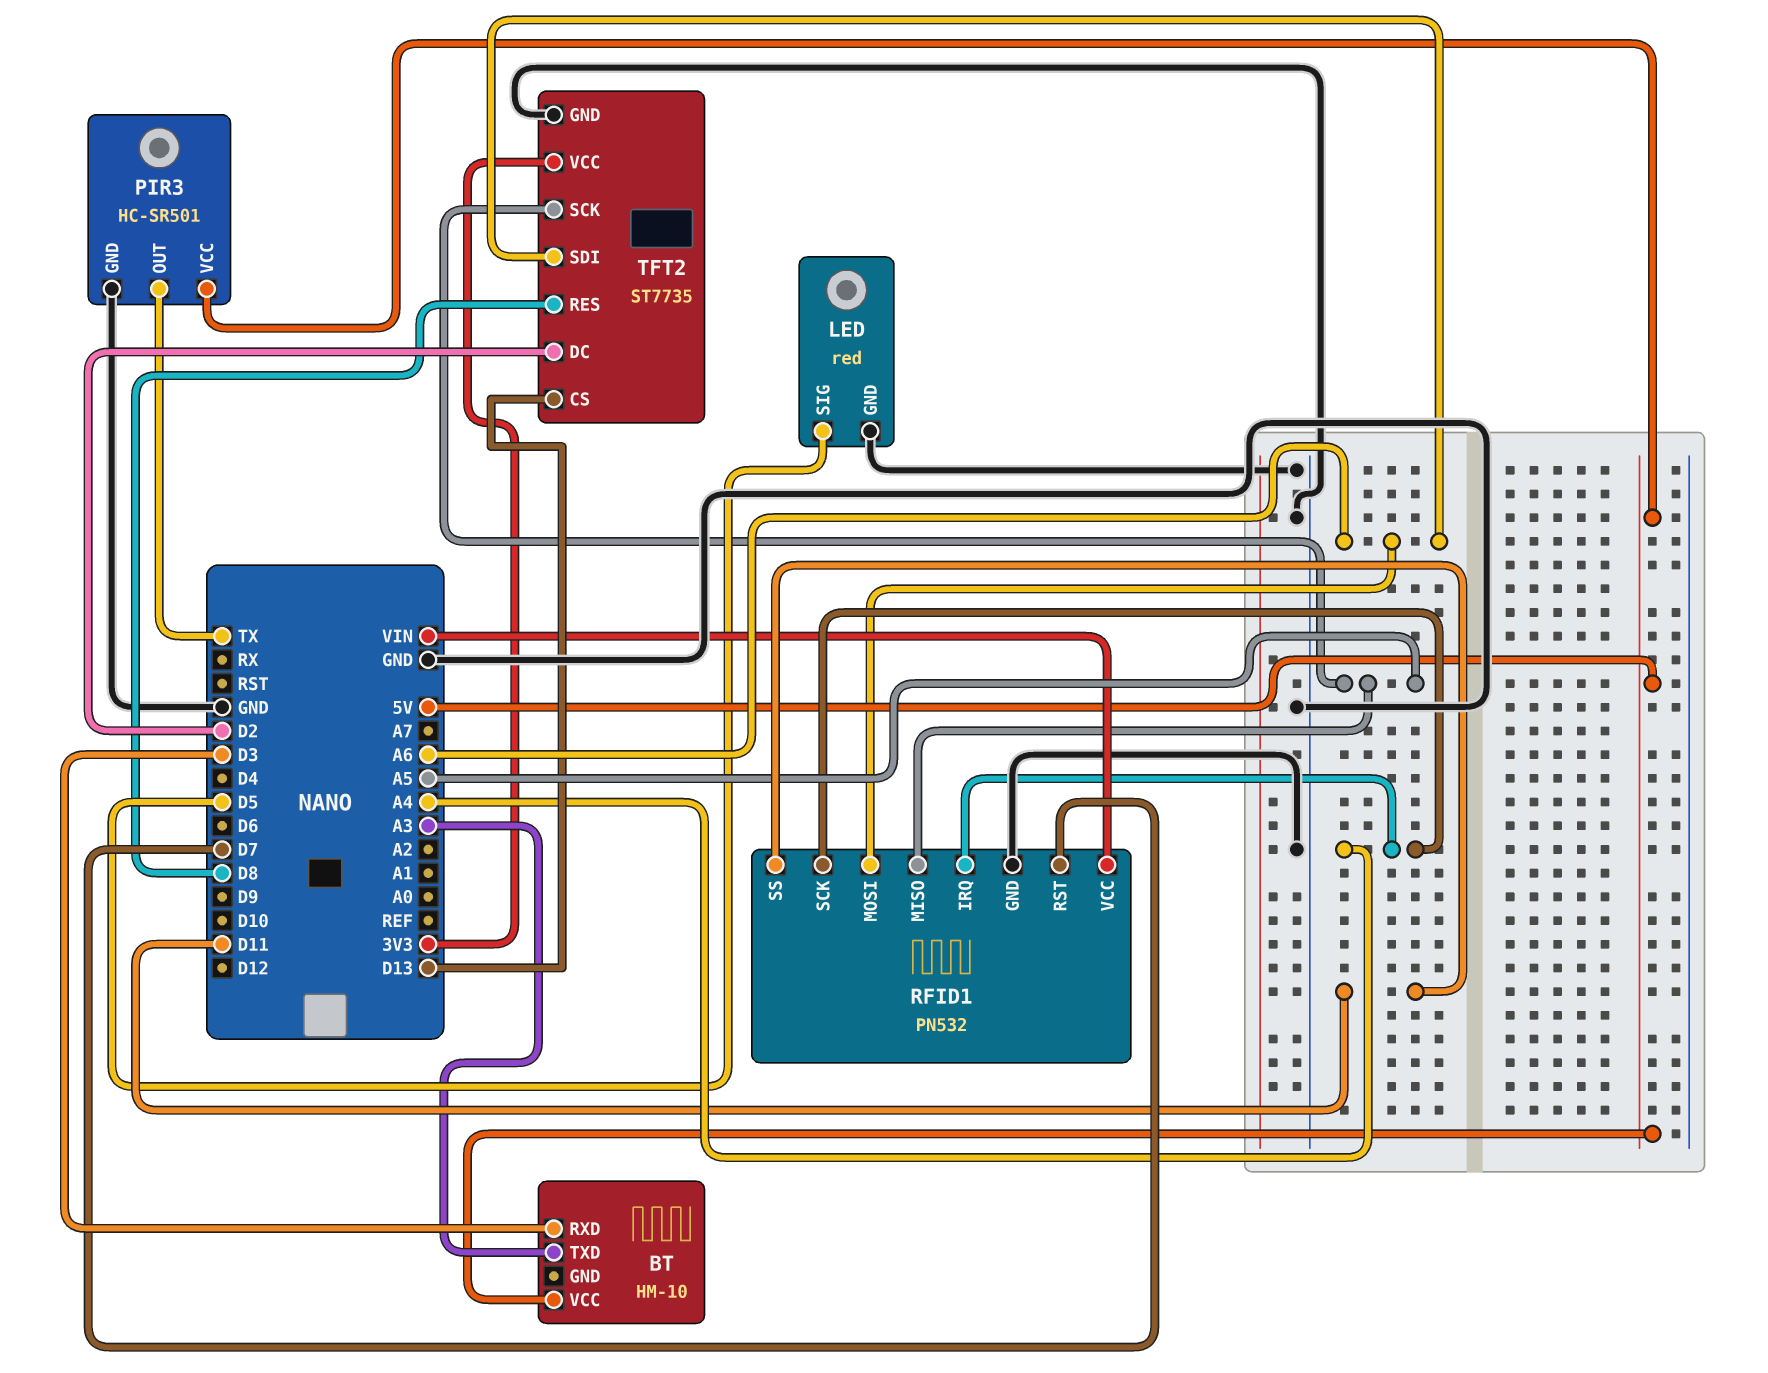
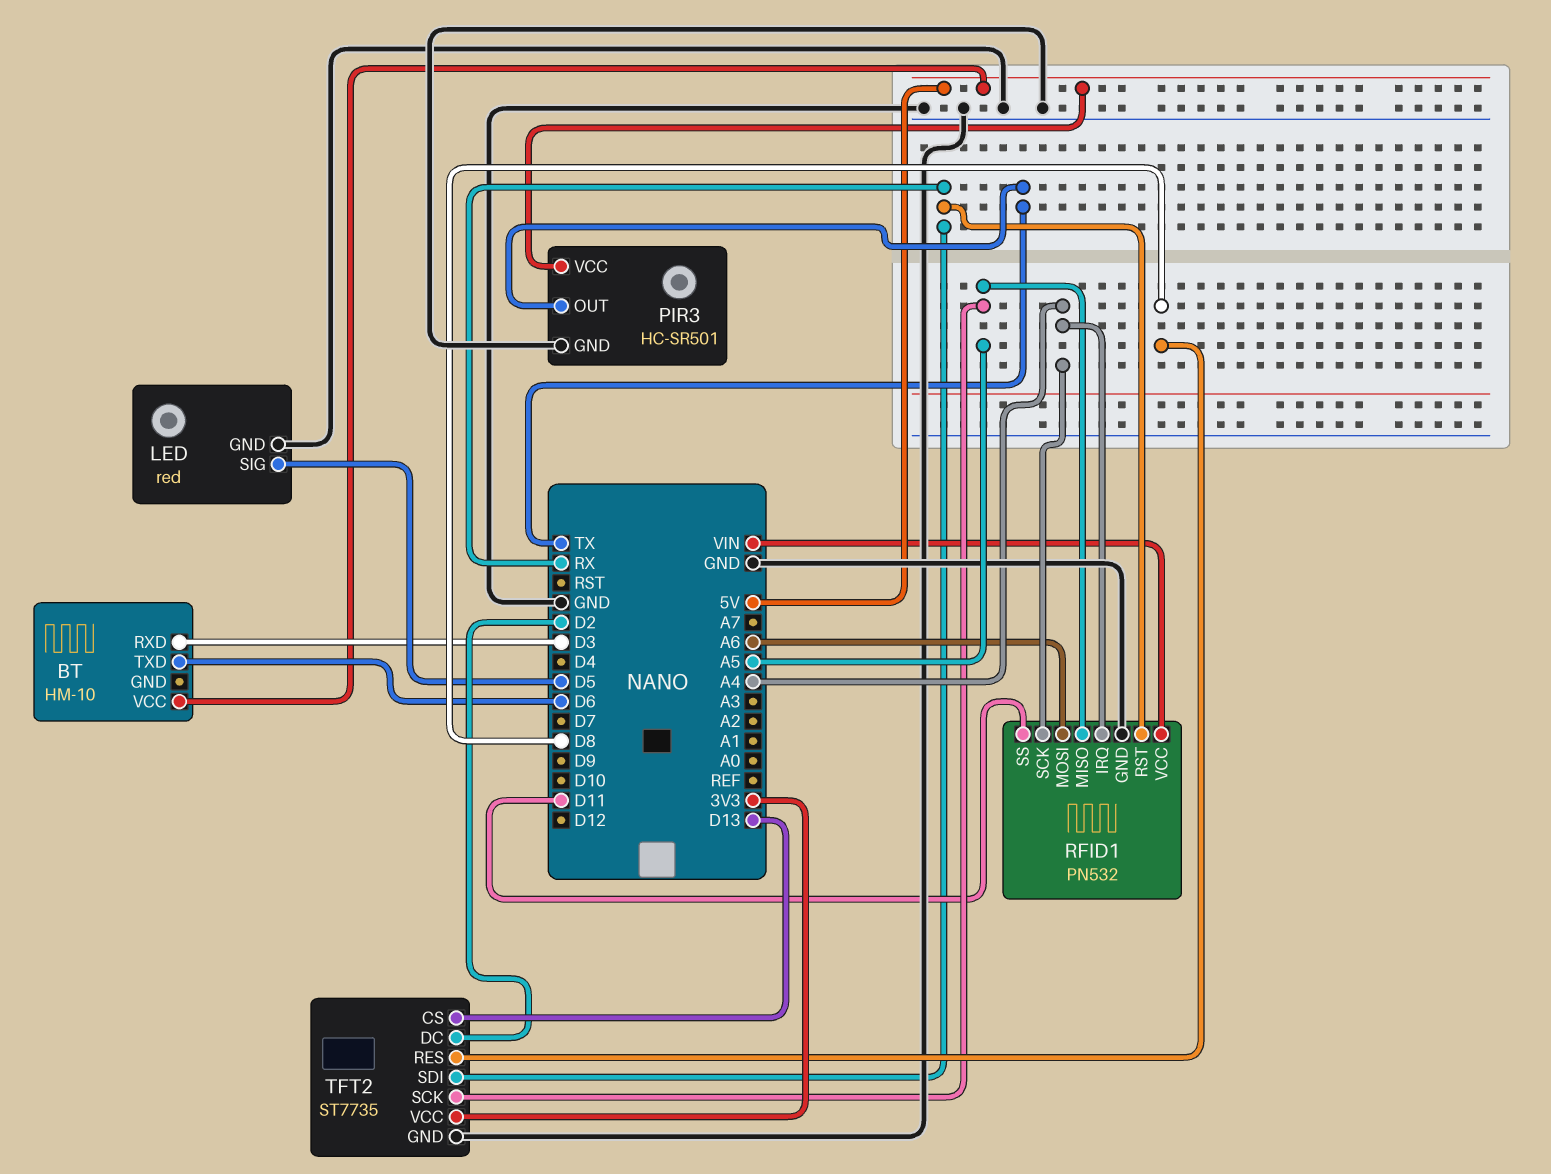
BT pin TXD: A3 -> D6
RFID1 pin RST: D7 -> RX
TFT2 pin SDI: A6 -> RX

